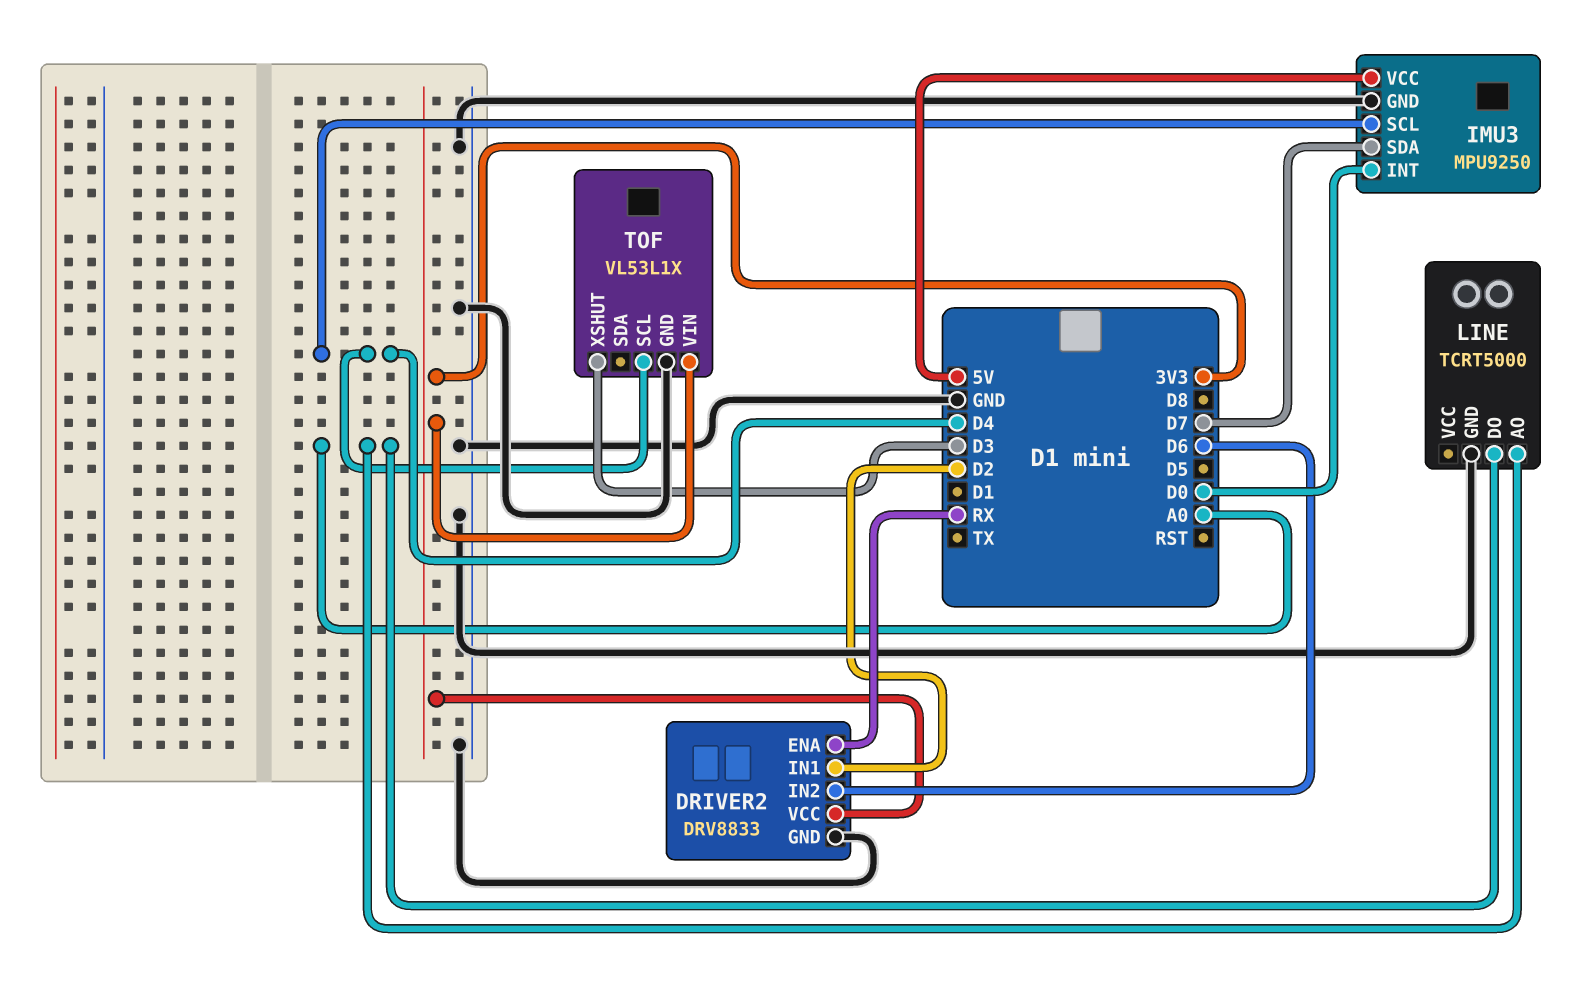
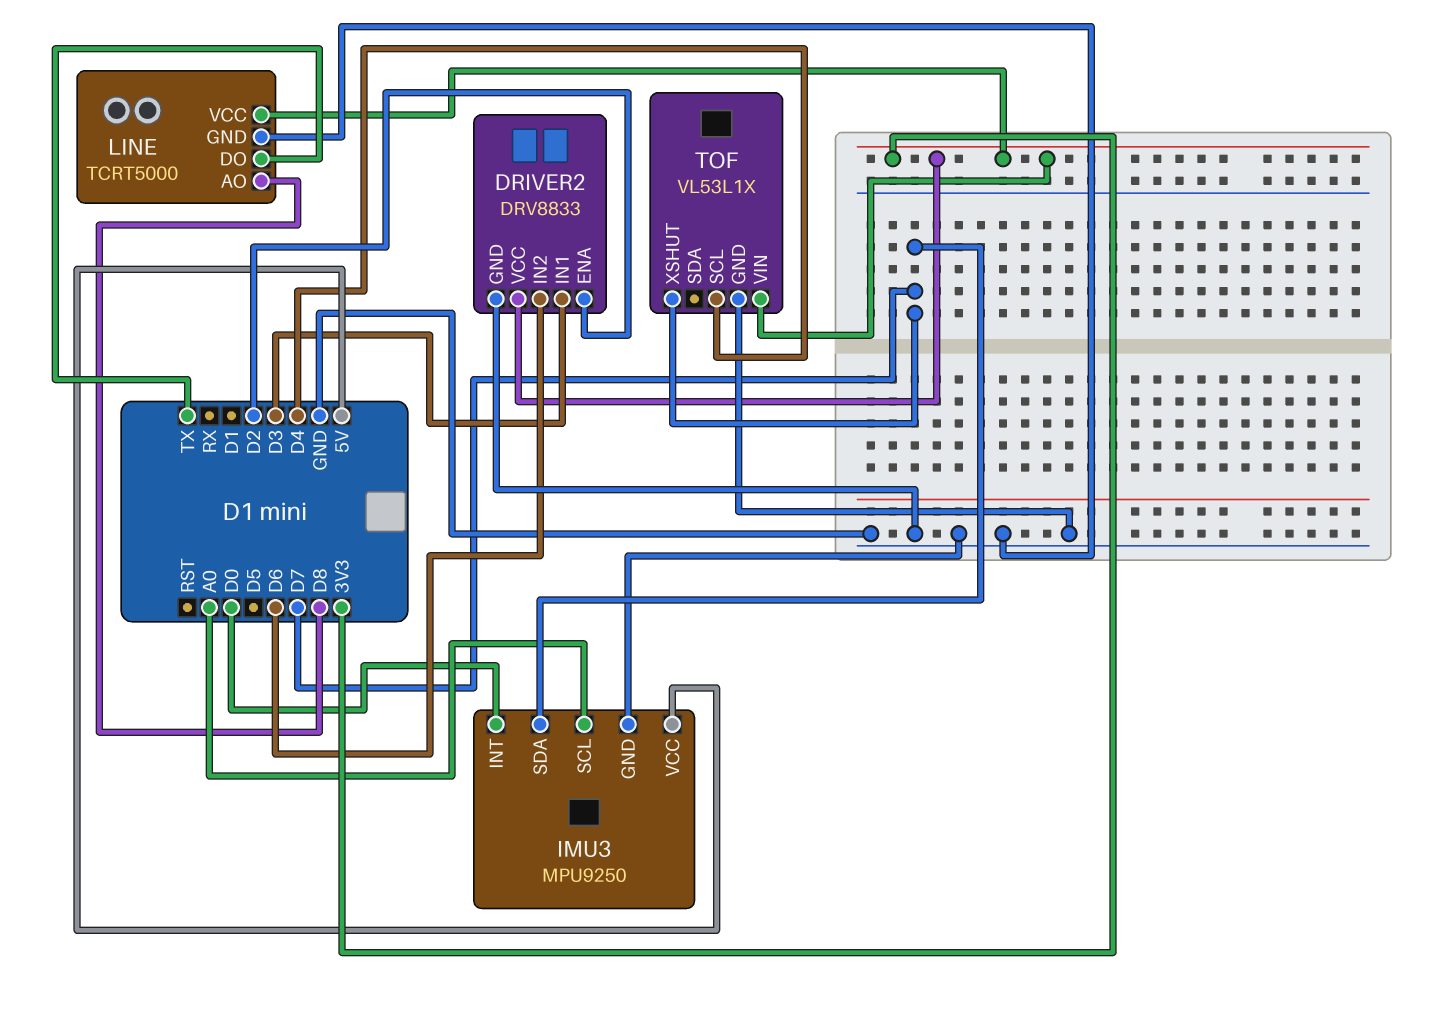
DRIVER2 pin ENA: RX -> D2
DRIVER2 pin IN1: D2 -> D3
IMU3 pin SCL: D4 -> A0
LINE pin AO: A0 -> D8
LINE pin DO: A0 -> TX
LINE pin VCC: none -> 3V3
TOF pin XSHUT: D3 -> D7

